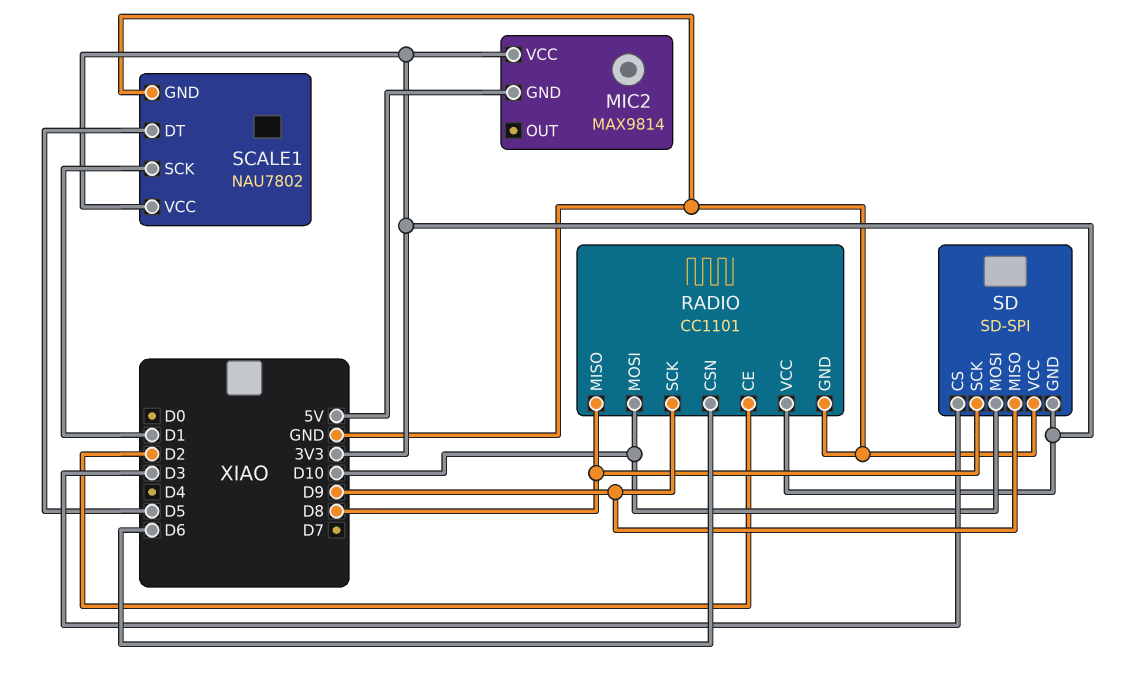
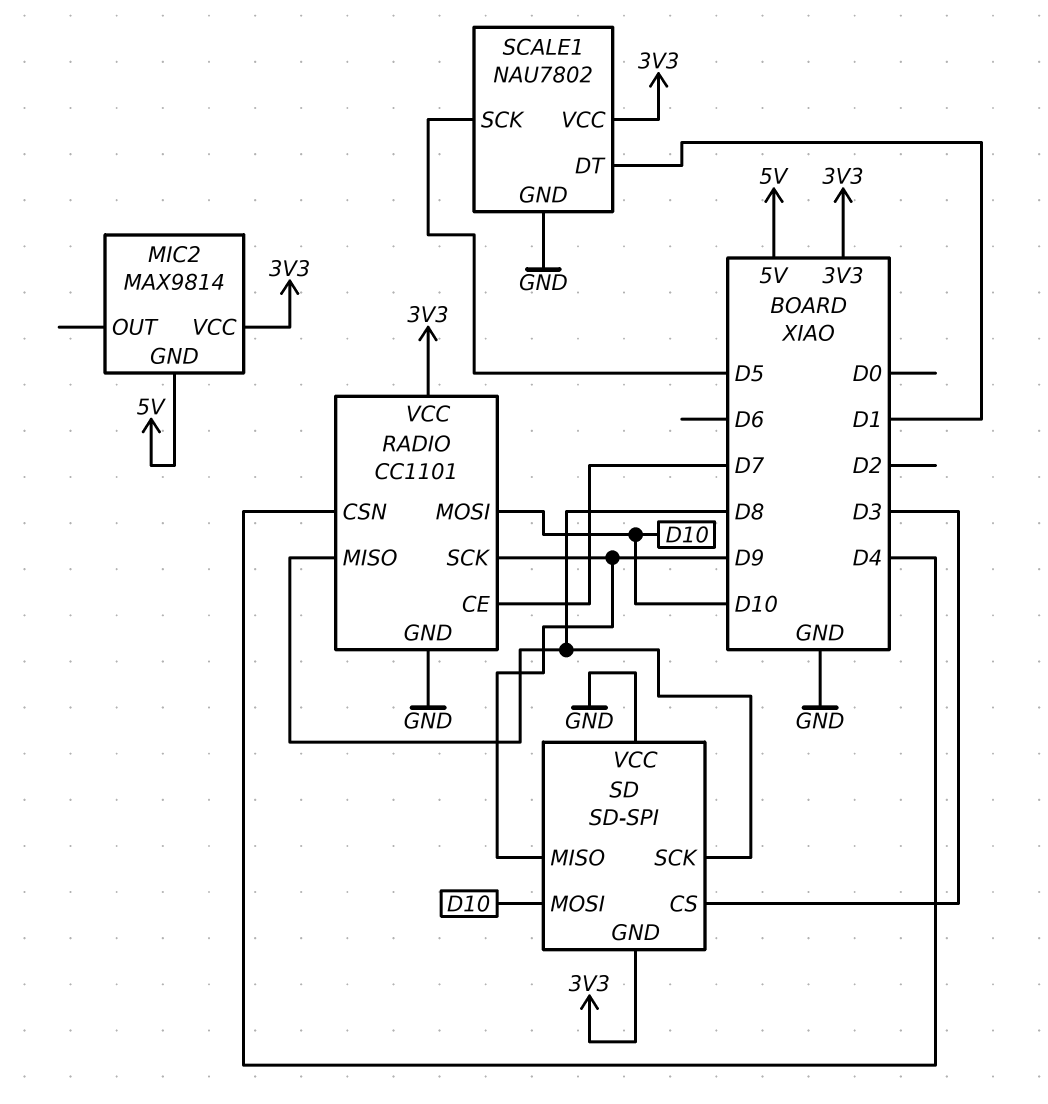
RADIO pin CE: D2 -> D7
RADIO pin CSN: D6 -> D4
SCALE1 pin DT: D5 -> D1
SCALE1 pin SCK: D1 -> D5

